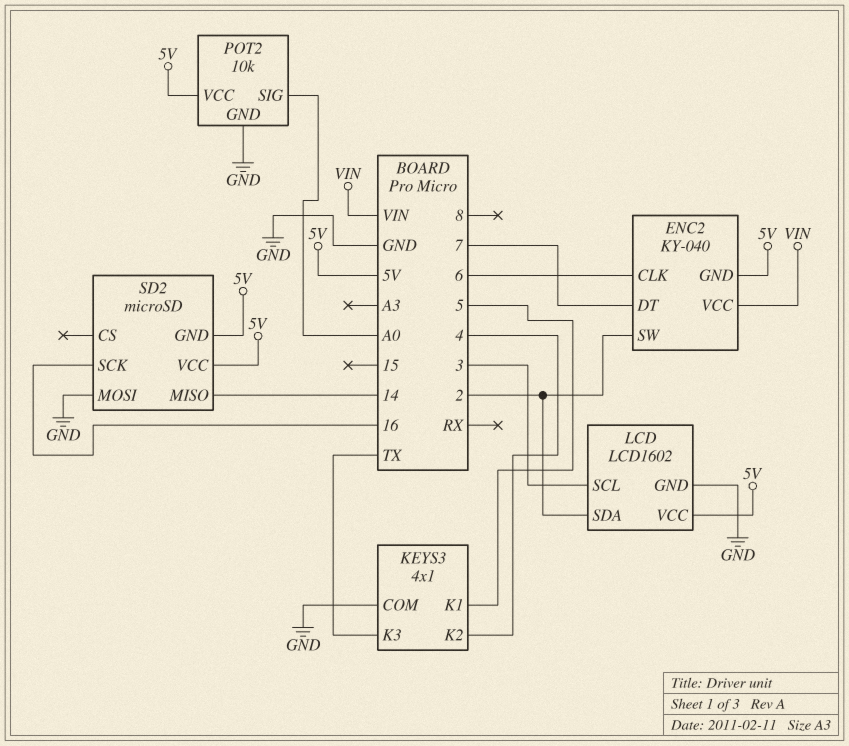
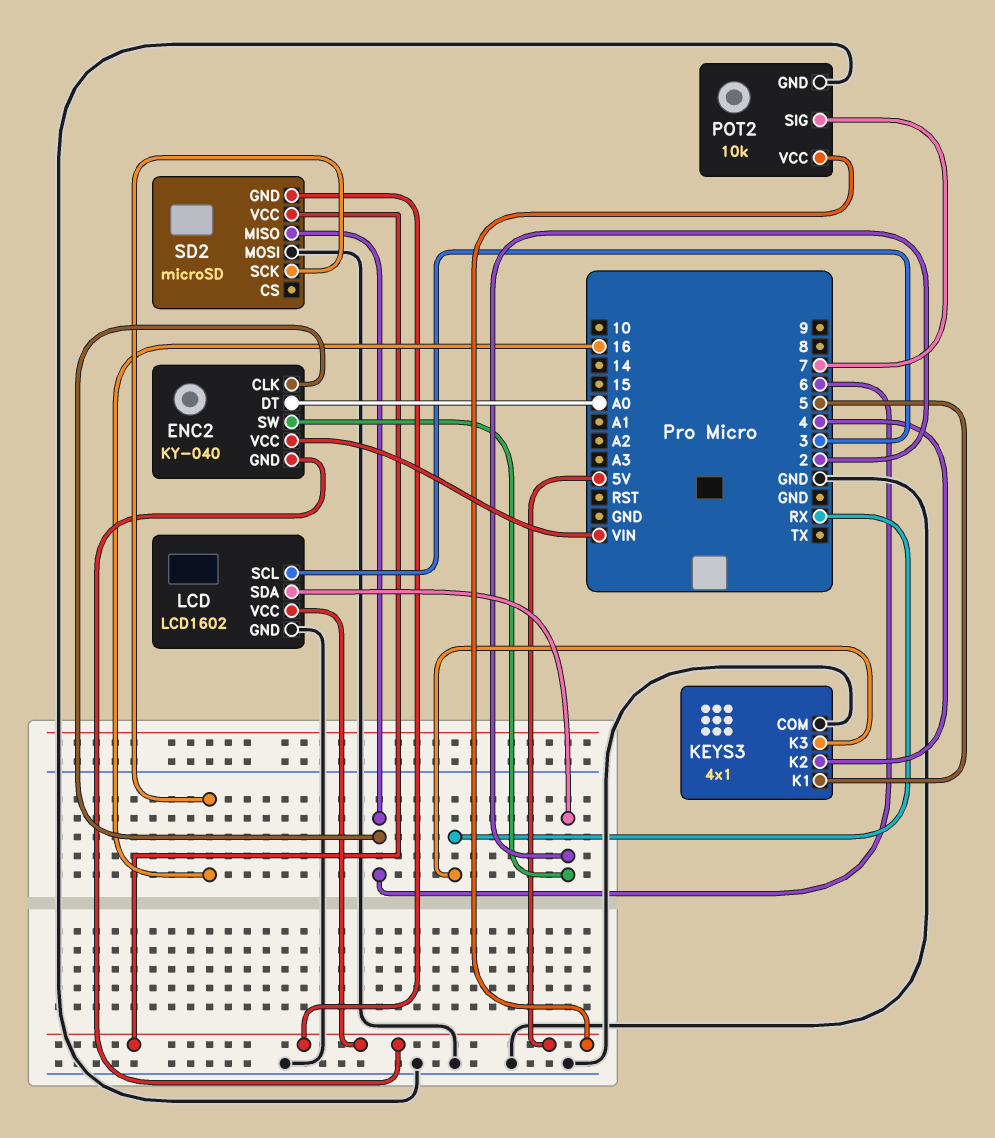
ENC2 pin DT: 7 -> A0
KEYS3 pin K3: TX -> RX
POT2 pin SIG: A0 -> 7
SD2 pin MISO: 14 -> 6

